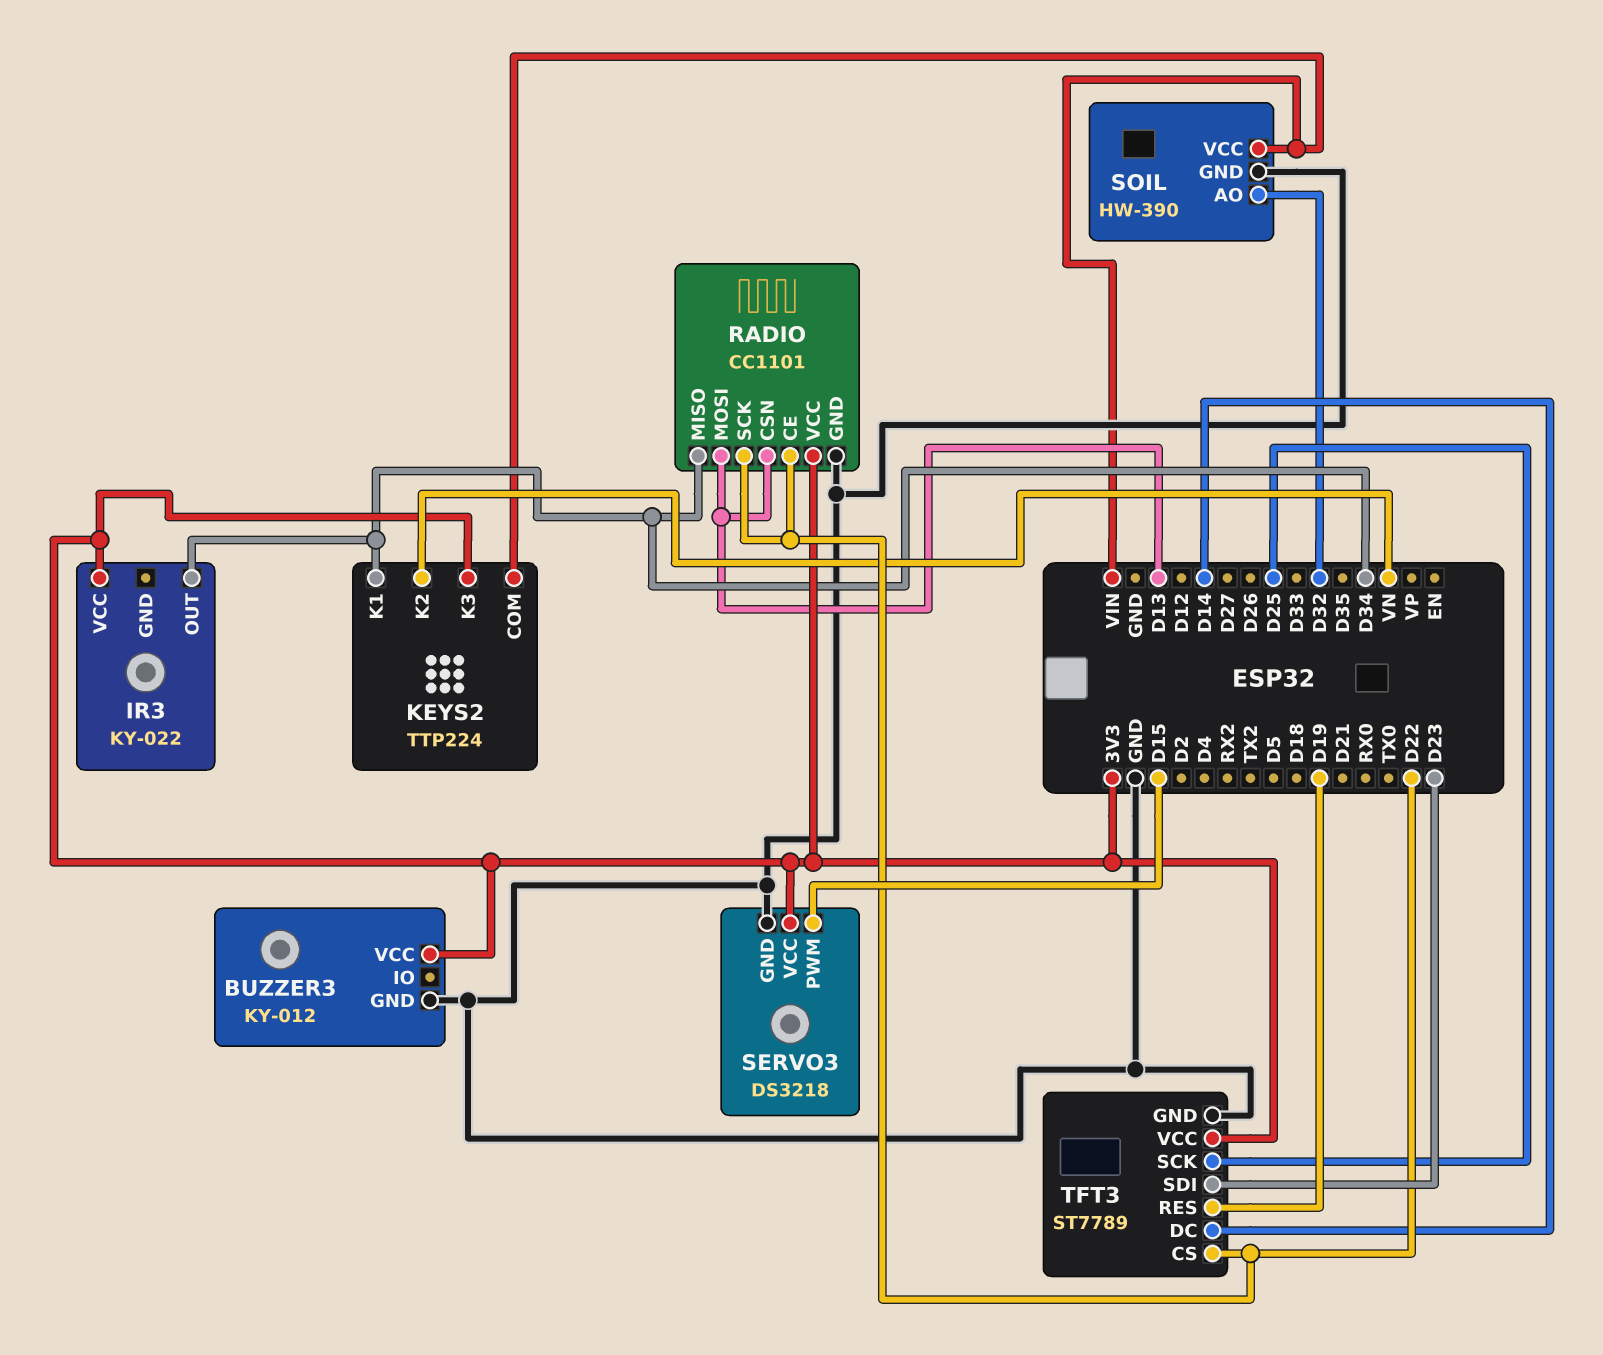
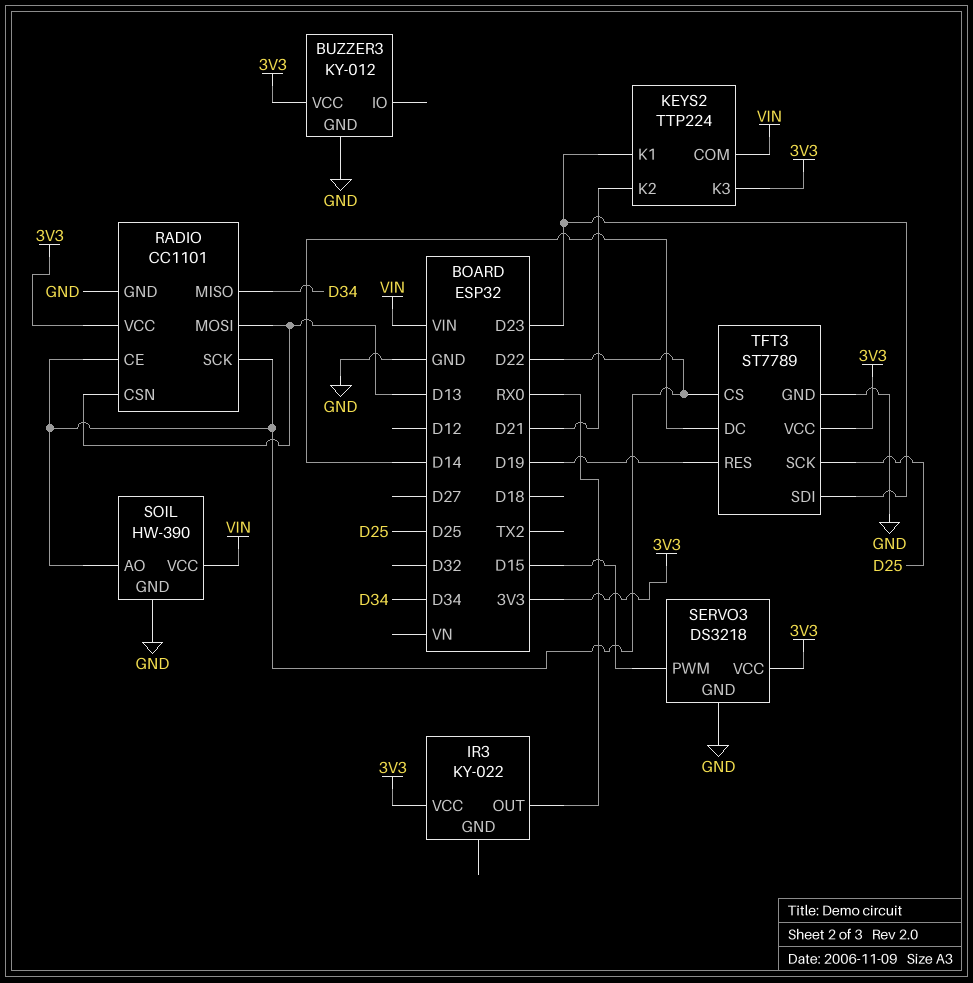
IR3 pin OUT: D34 -> RX0
KEYS2 pin K1: D34 -> D23
KEYS2 pin K2: VN -> D21
SOIL pin AO: D32 -> D22

